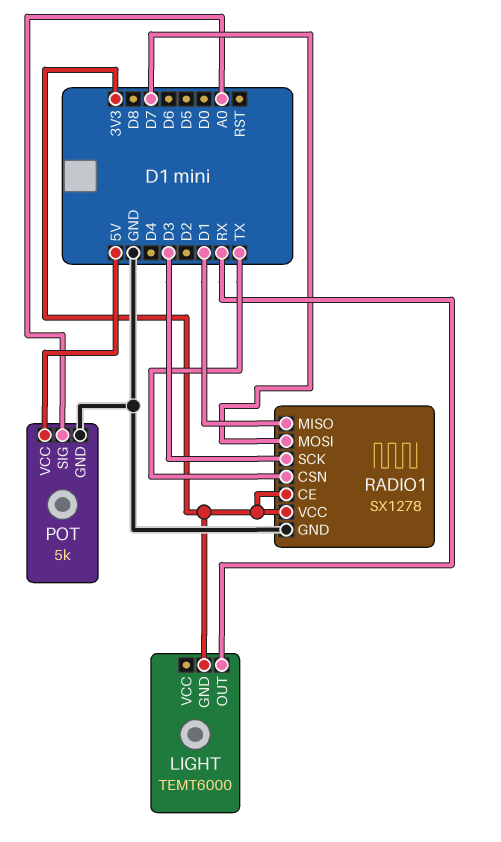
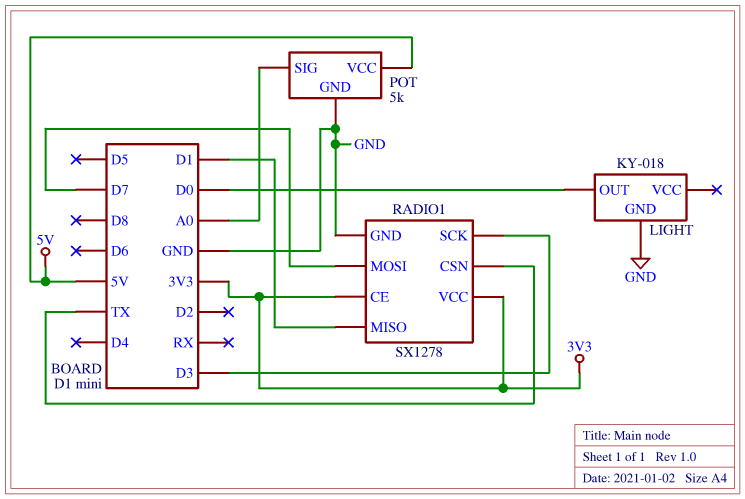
LIGHT: TEMT6000 -> KY-018
LIGHT pin GND: 3V3 -> GND
LIGHT pin OUT: RX -> D0

